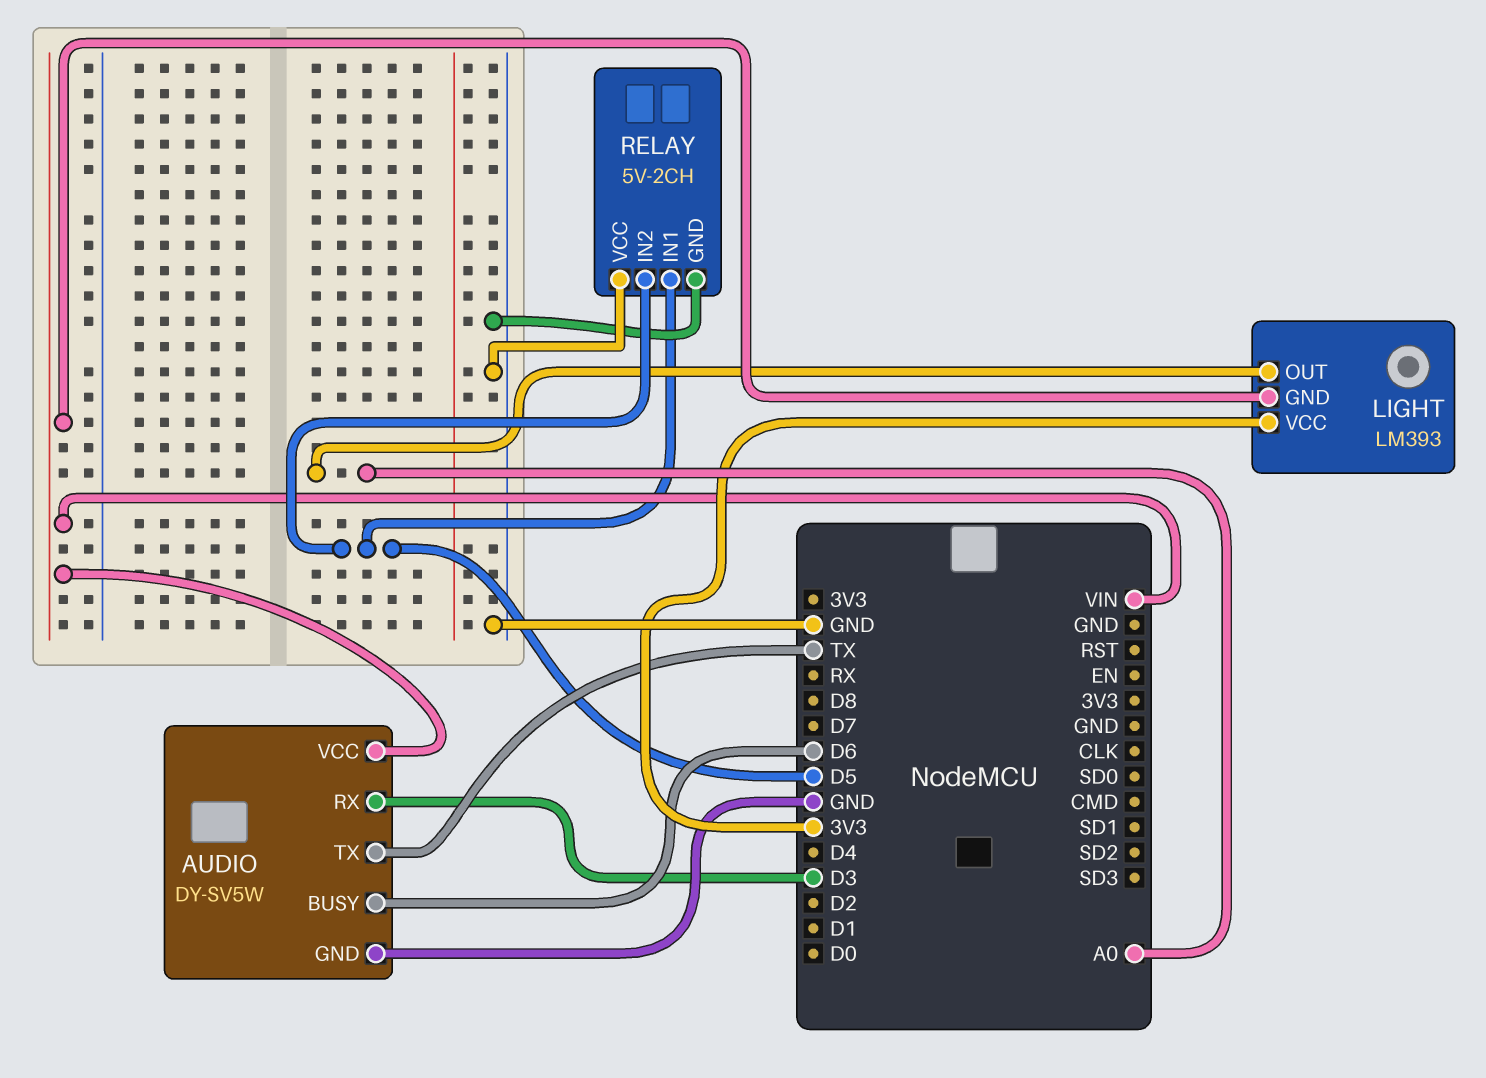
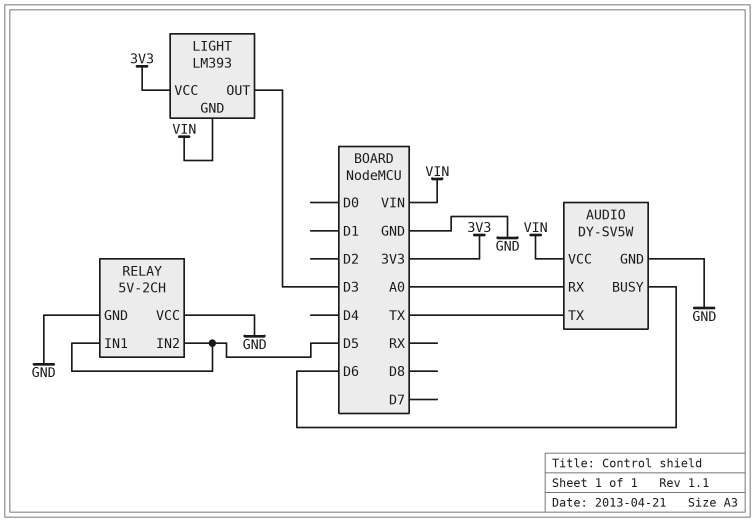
AUDIO pin RX: D3 -> A0
LIGHT pin OUT: A0 -> D3

